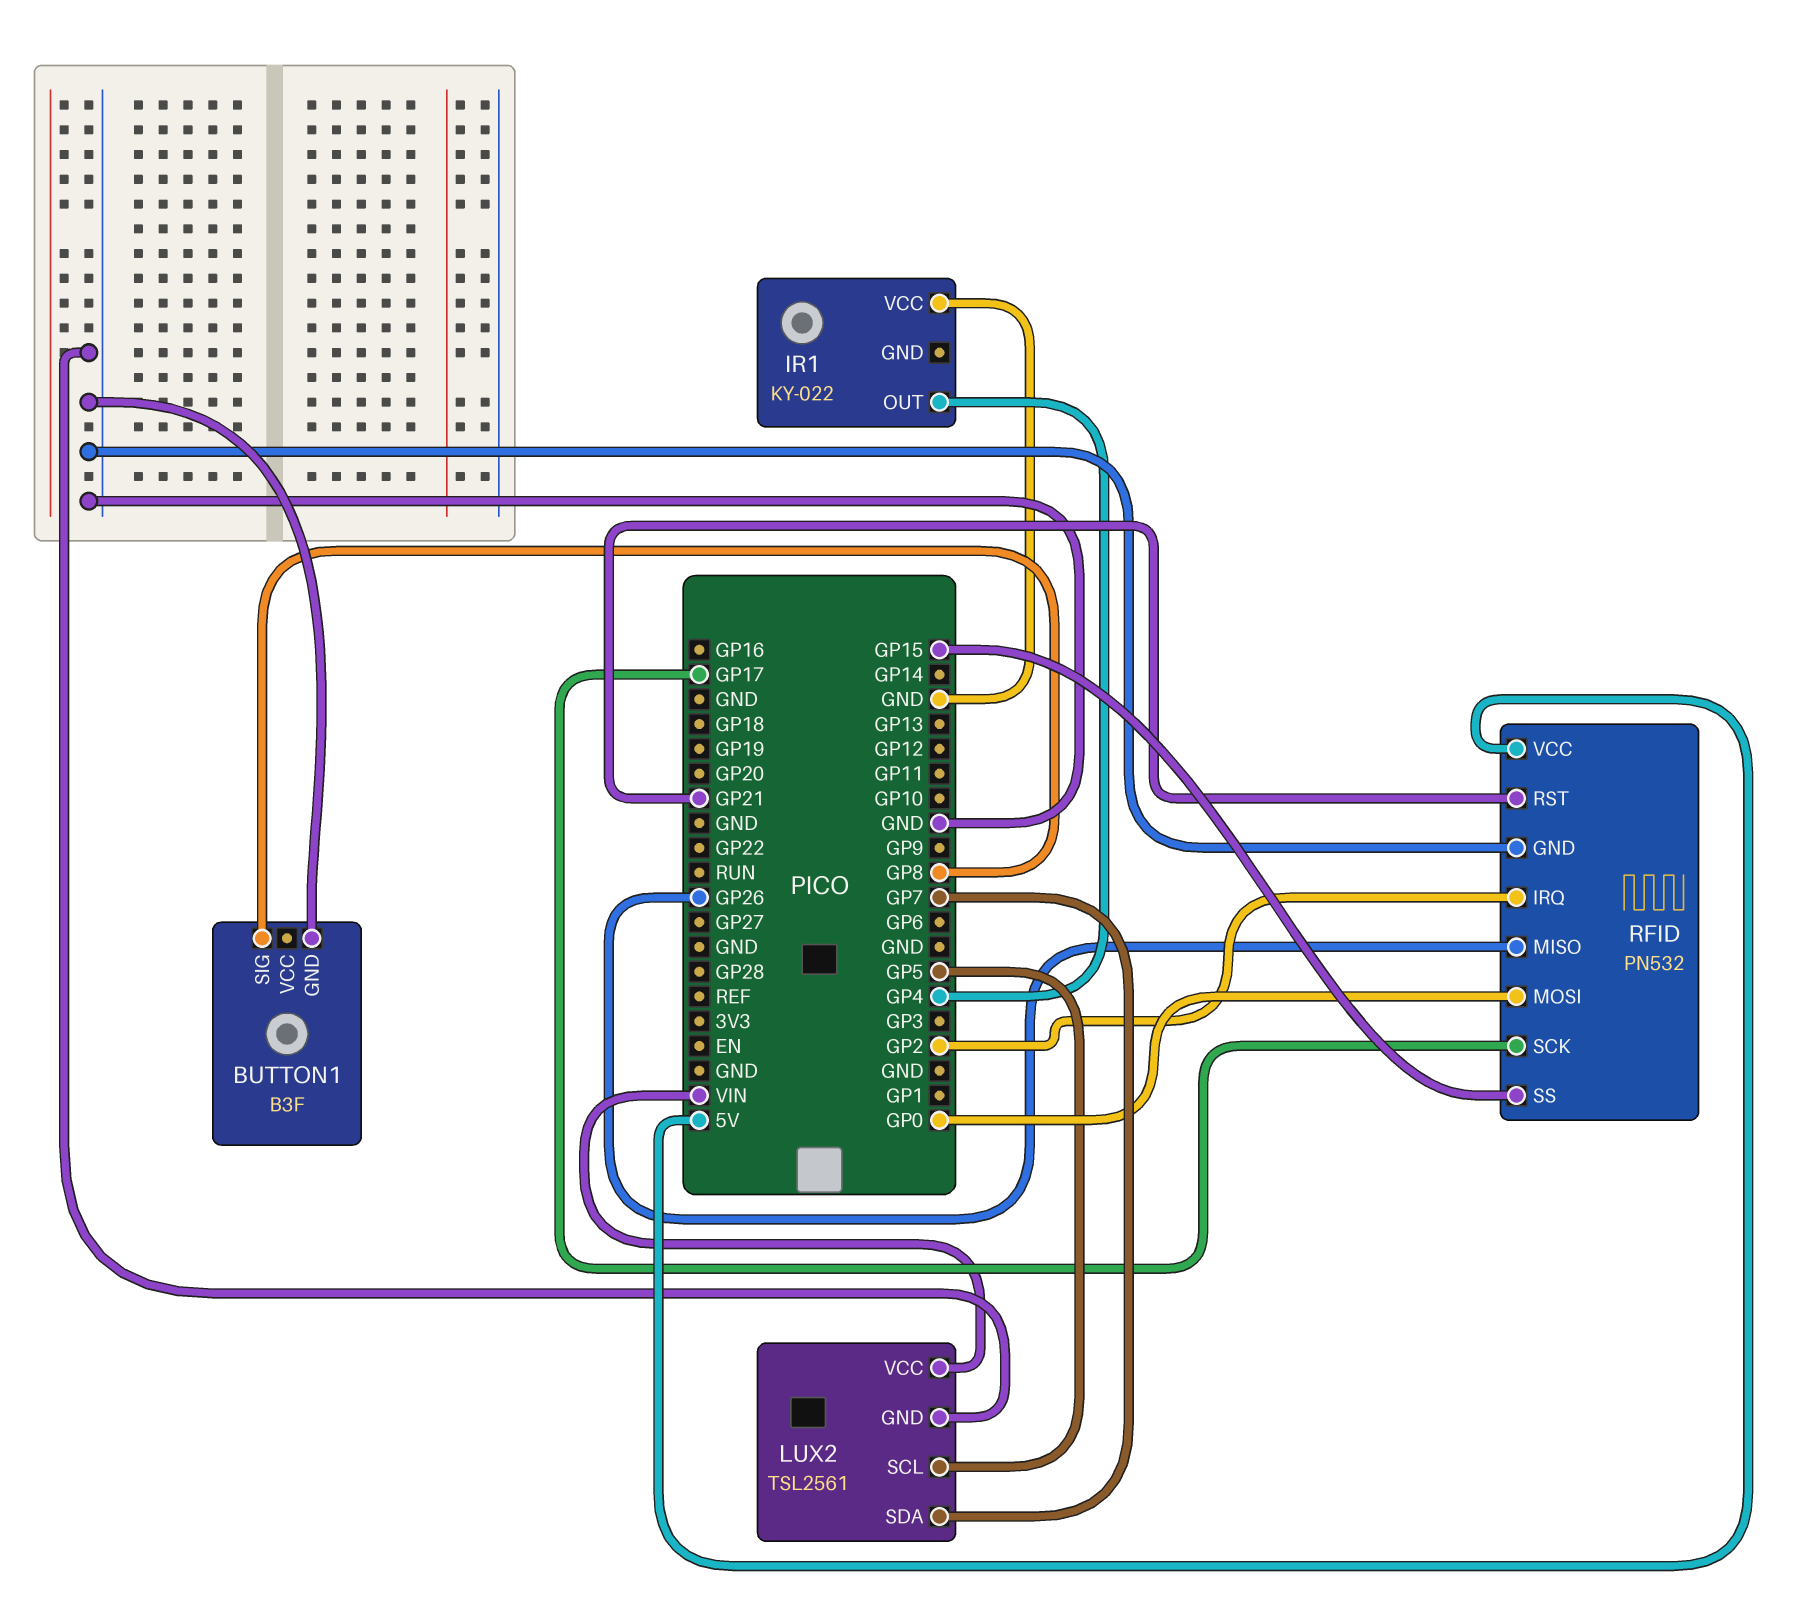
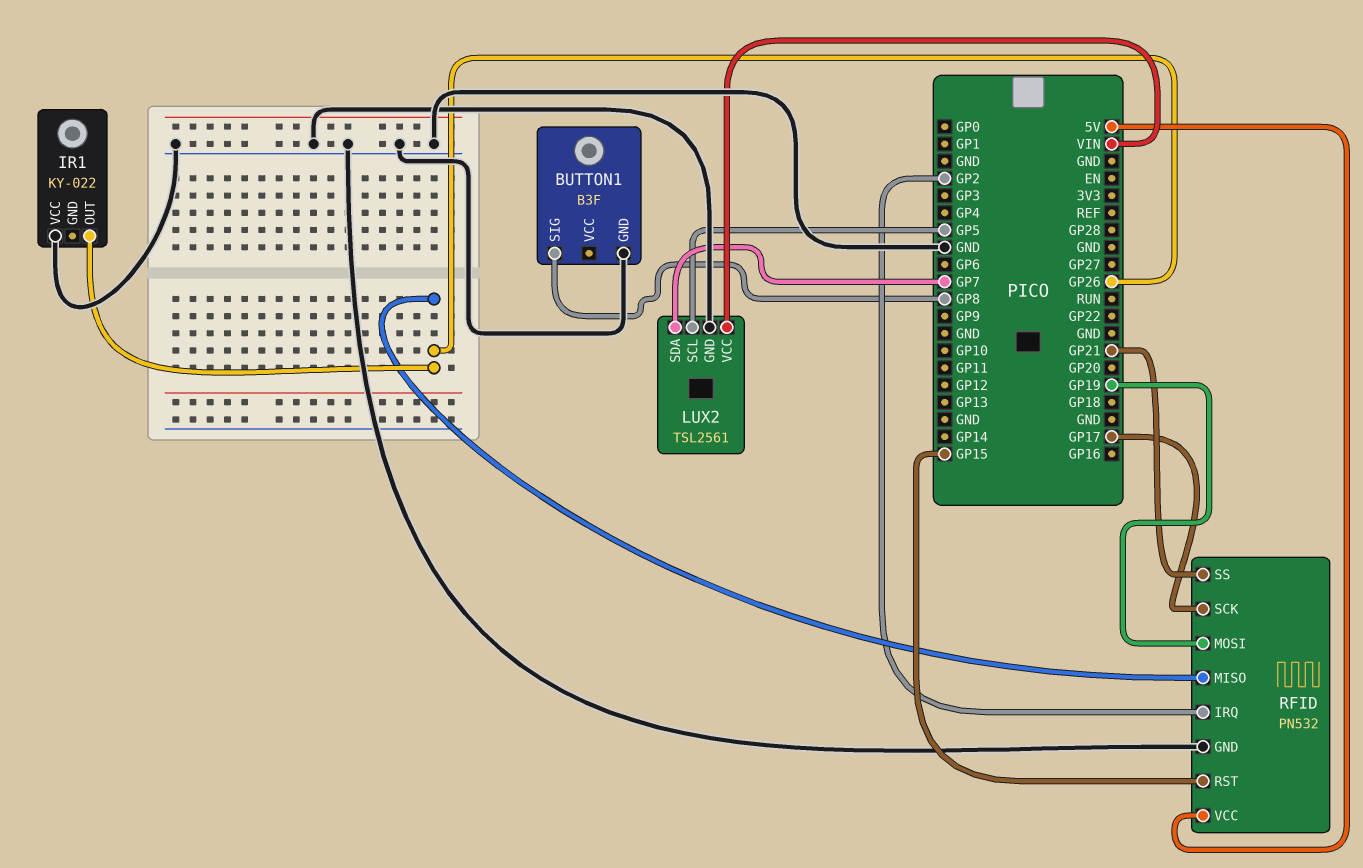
IR1 pin OUT: GP4 -> GP26
RFID pin MOSI: GP0 -> GP19
RFID pin RST: GP21 -> GP15
RFID pin SS: GP15 -> GP21

